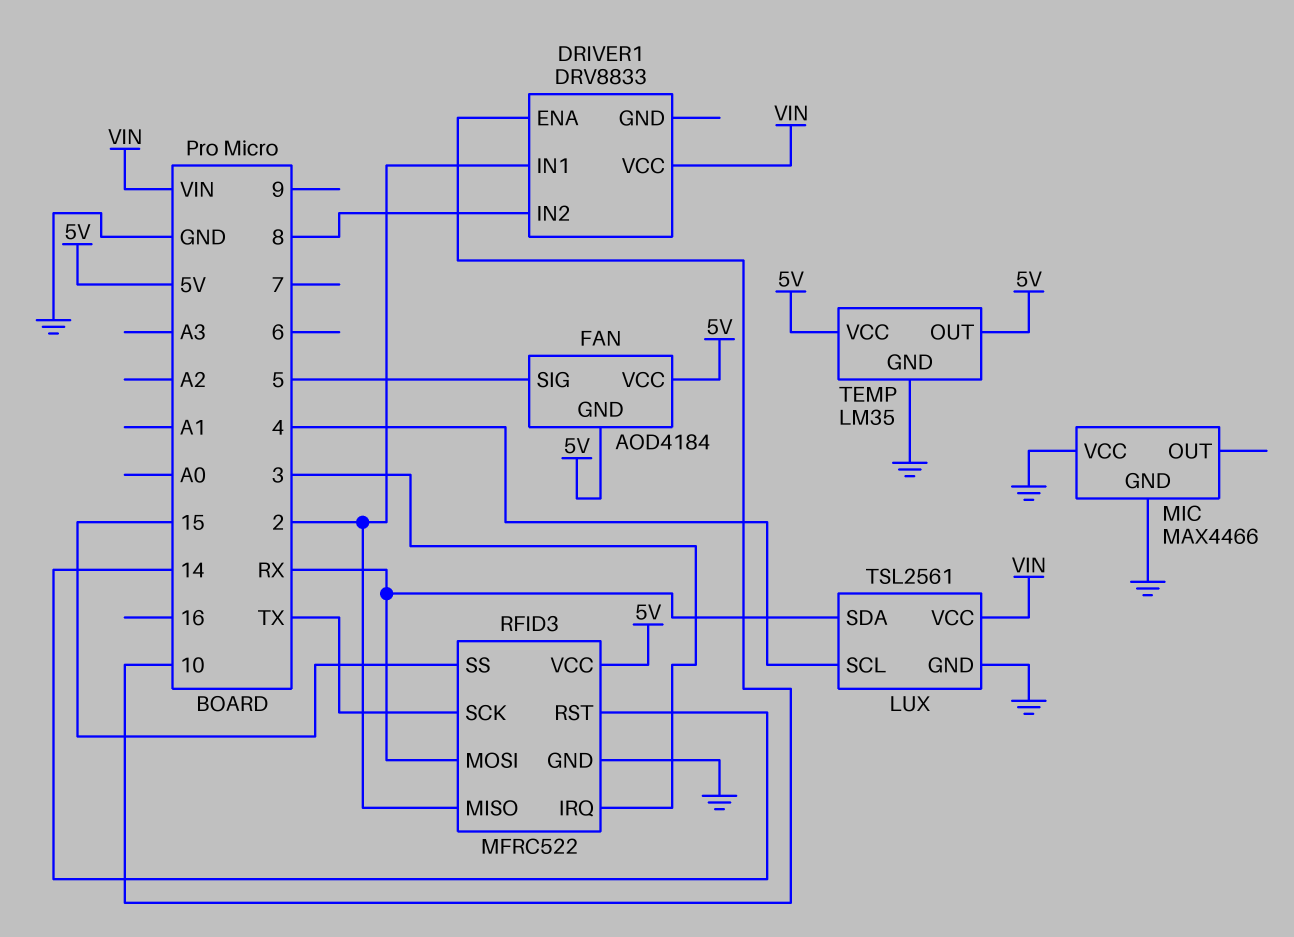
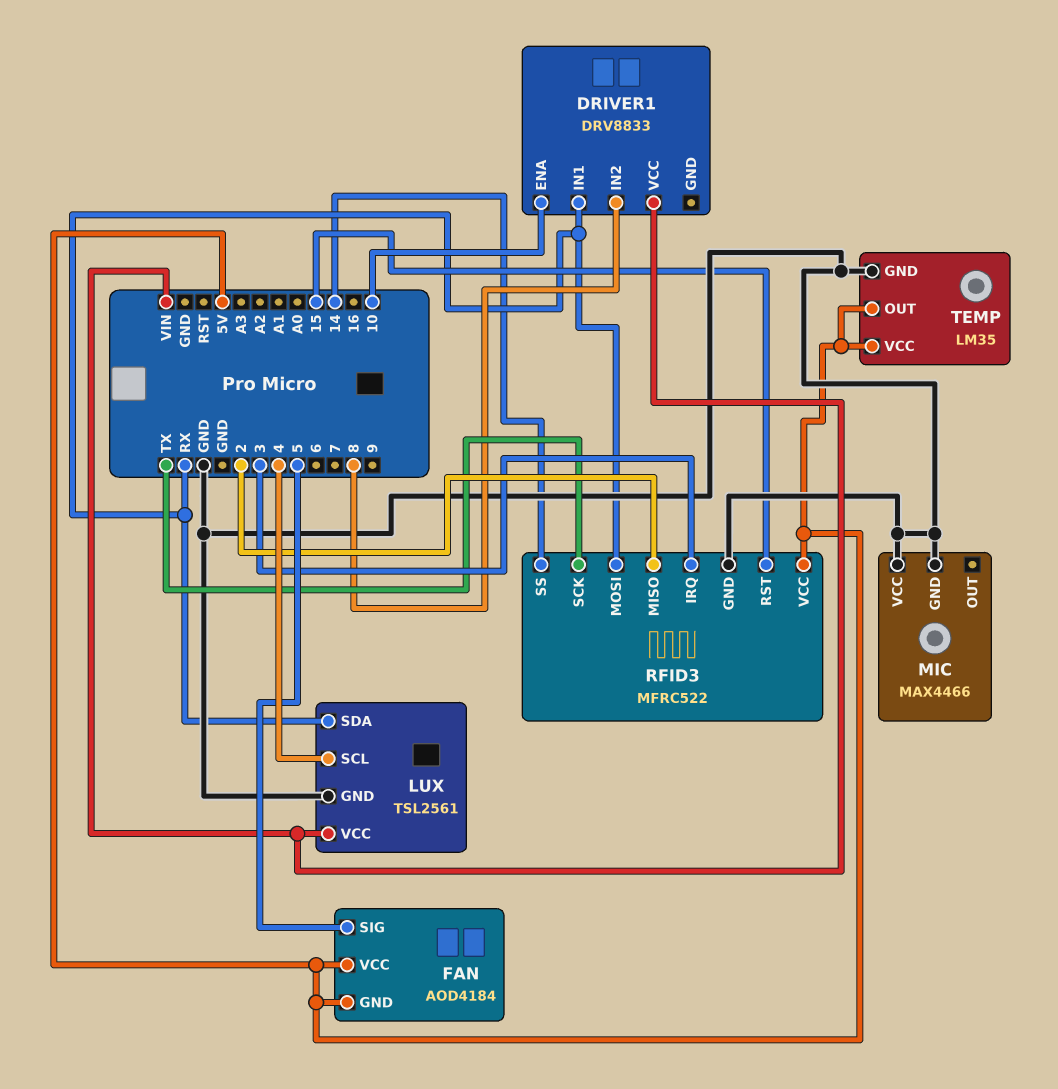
DRIVER1 pin IN1: 2 -> RX
RFID3 pin RST: 14 -> 15
RFID3 pin SS: 15 -> 14

